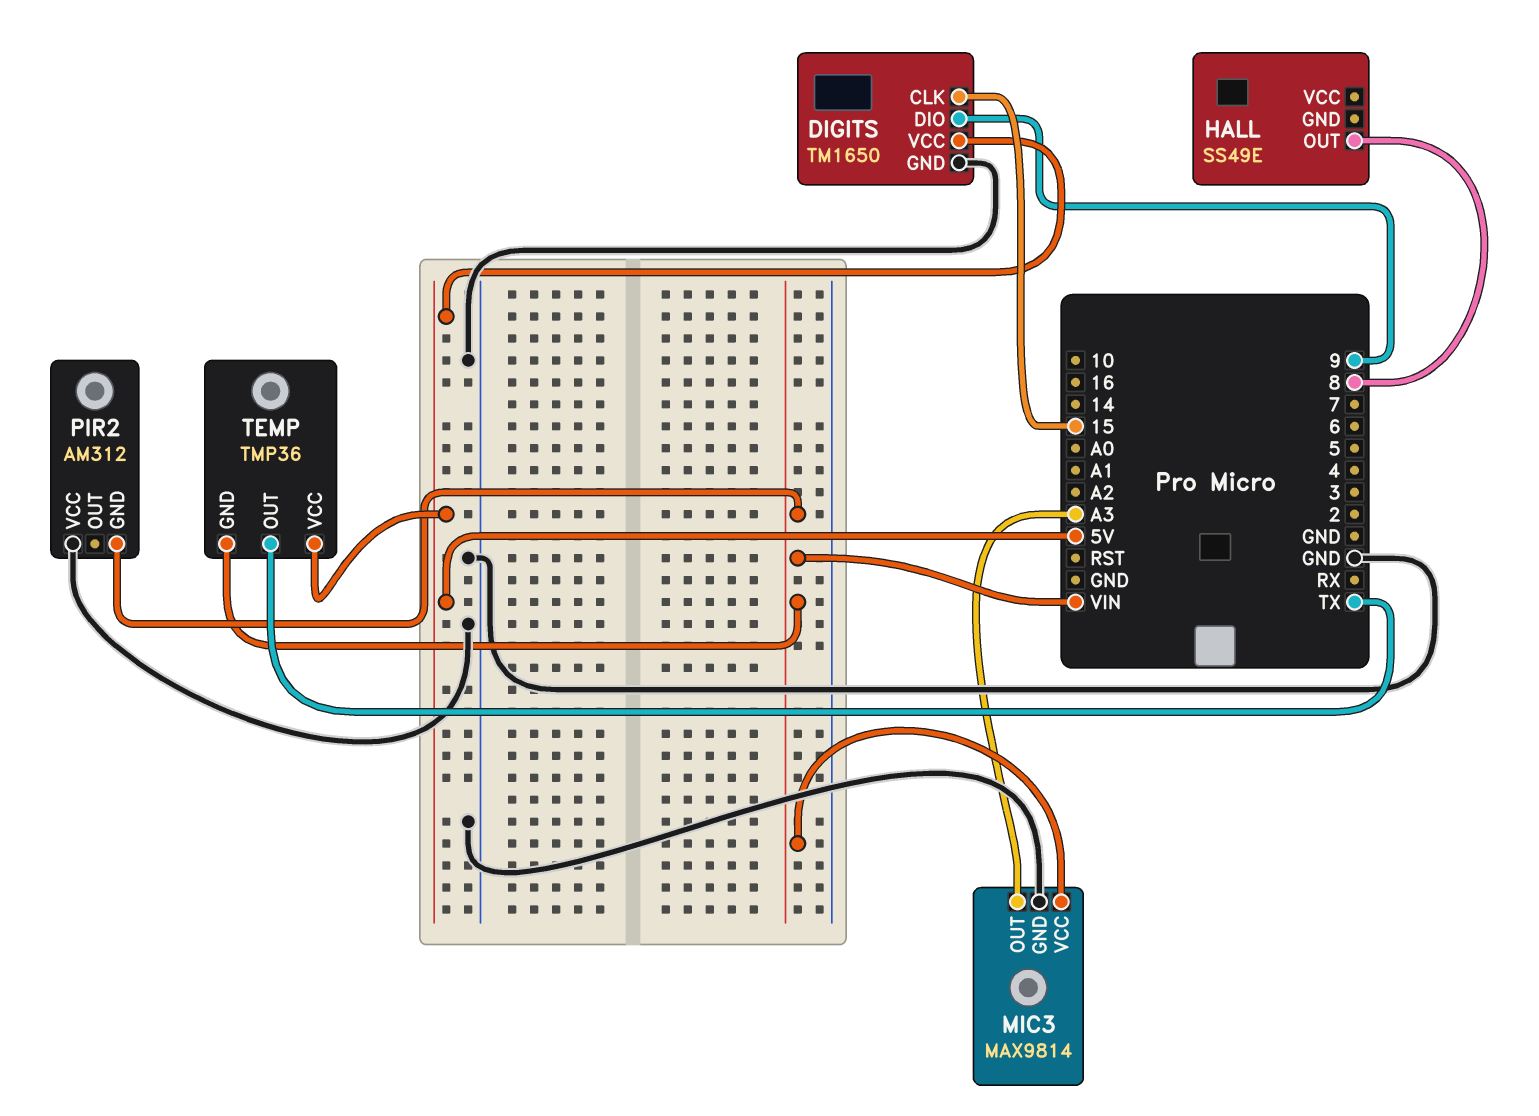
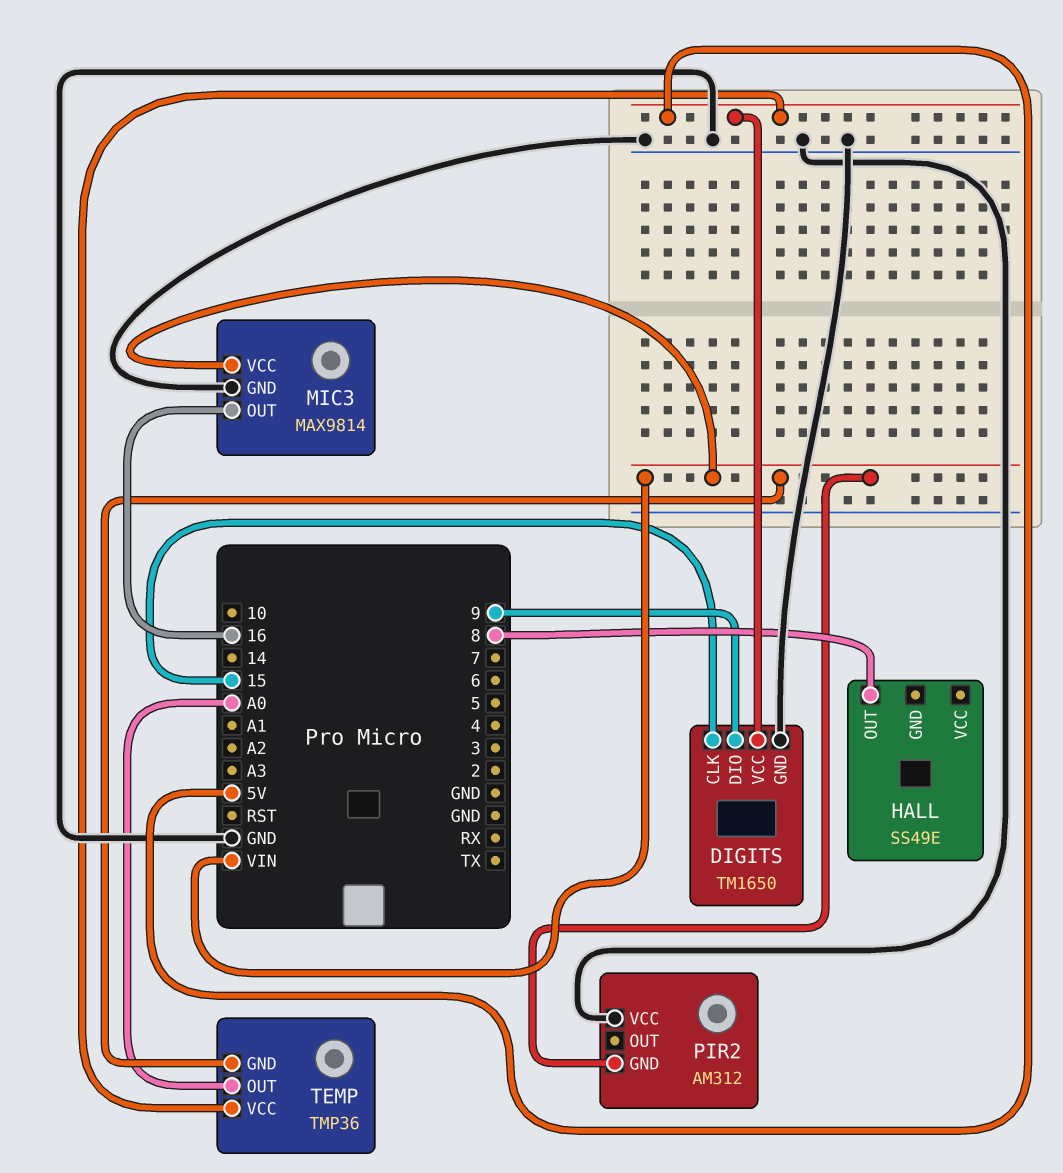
MIC3 pin OUT: A3 -> 16
TEMP pin OUT: TX -> A0

